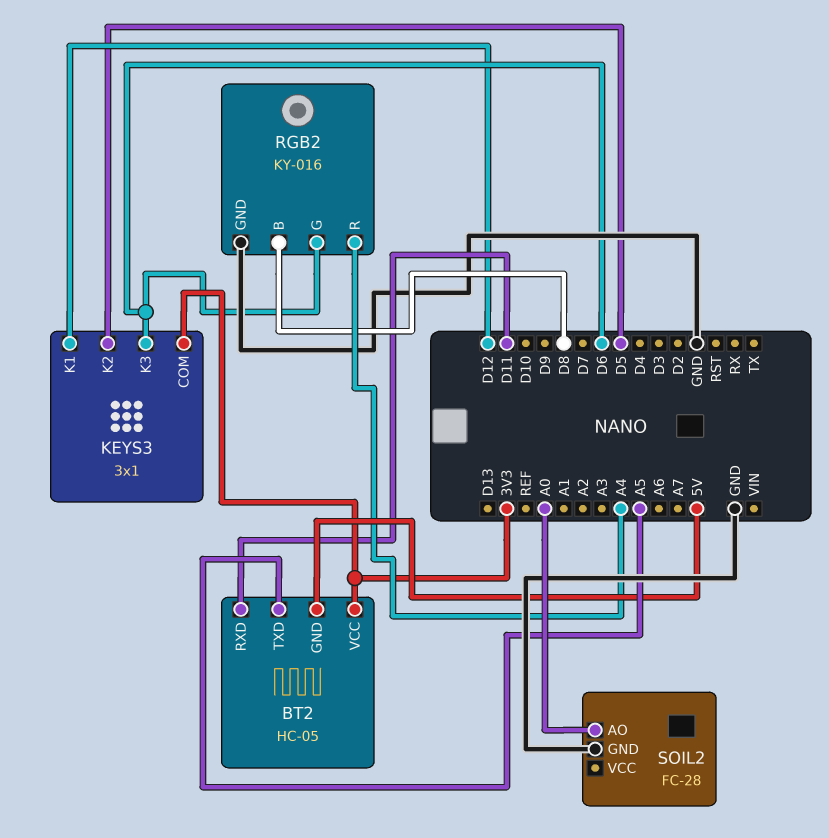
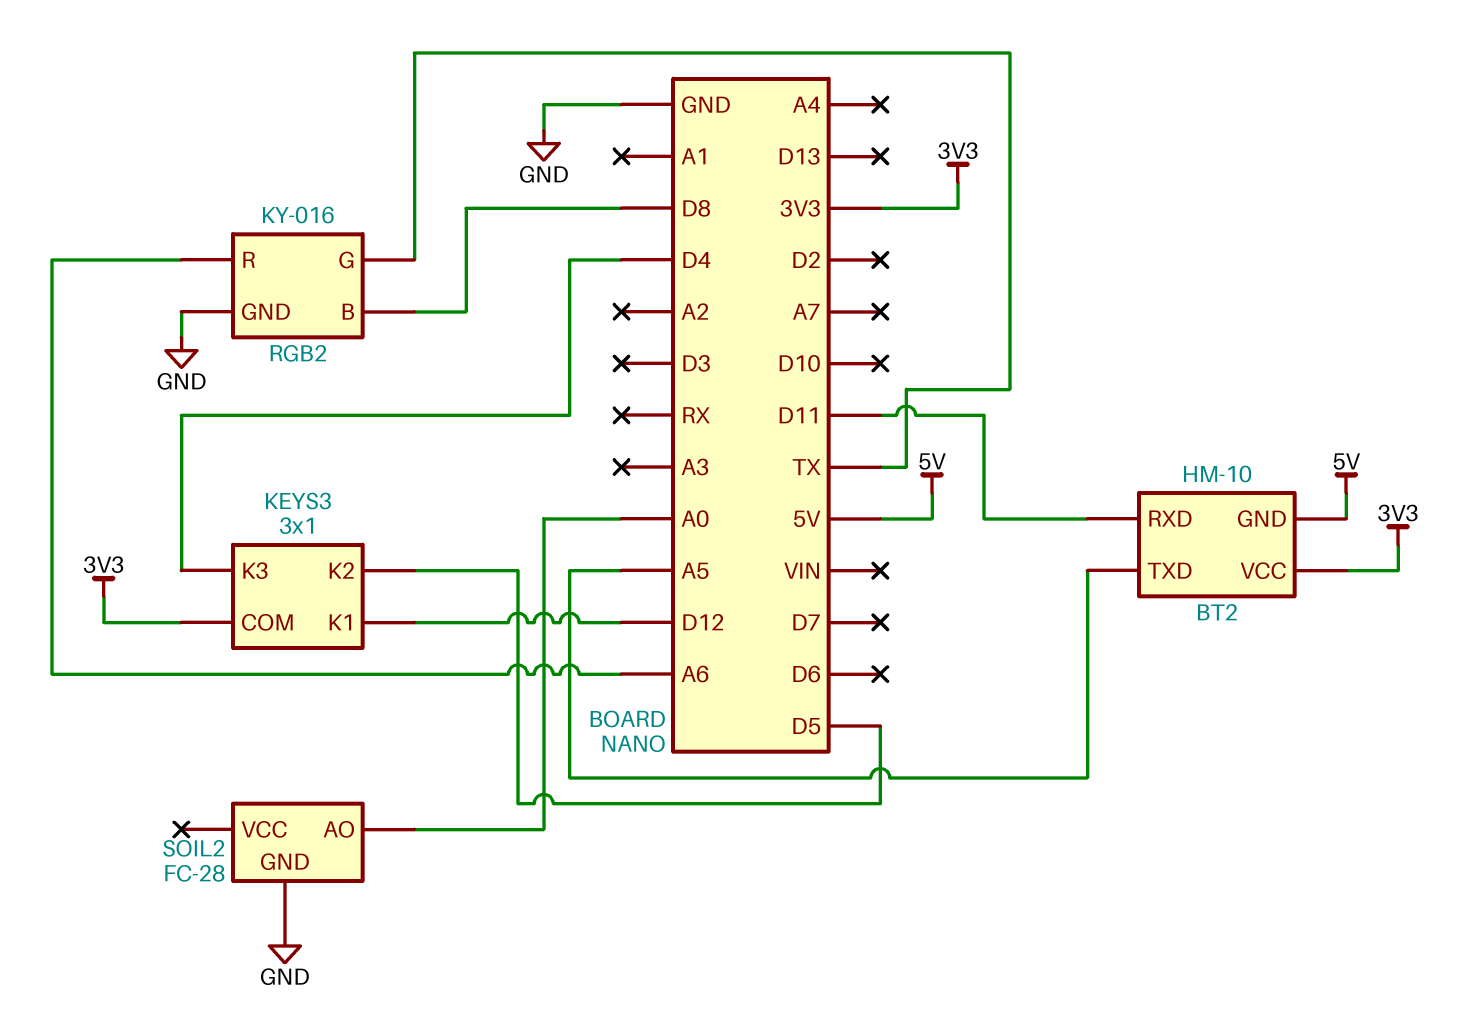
BT2: HC-05 -> HM-10
KEYS3 pin K3: D6 -> D4
RGB2 pin G: D6 -> TX
RGB2 pin R: A4 -> A6

